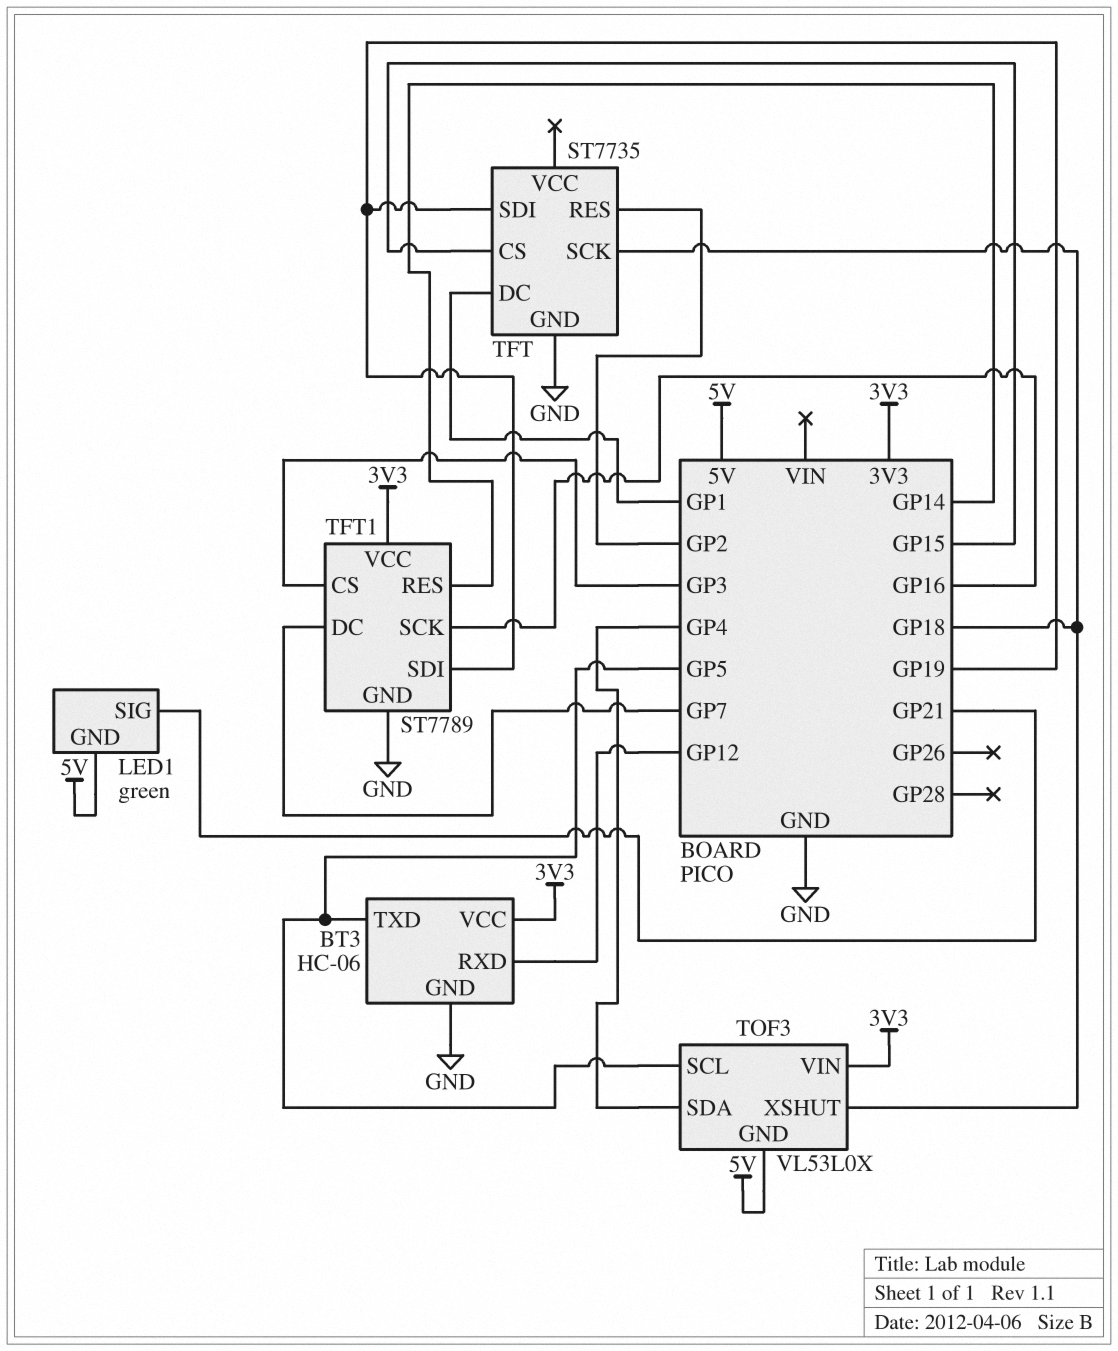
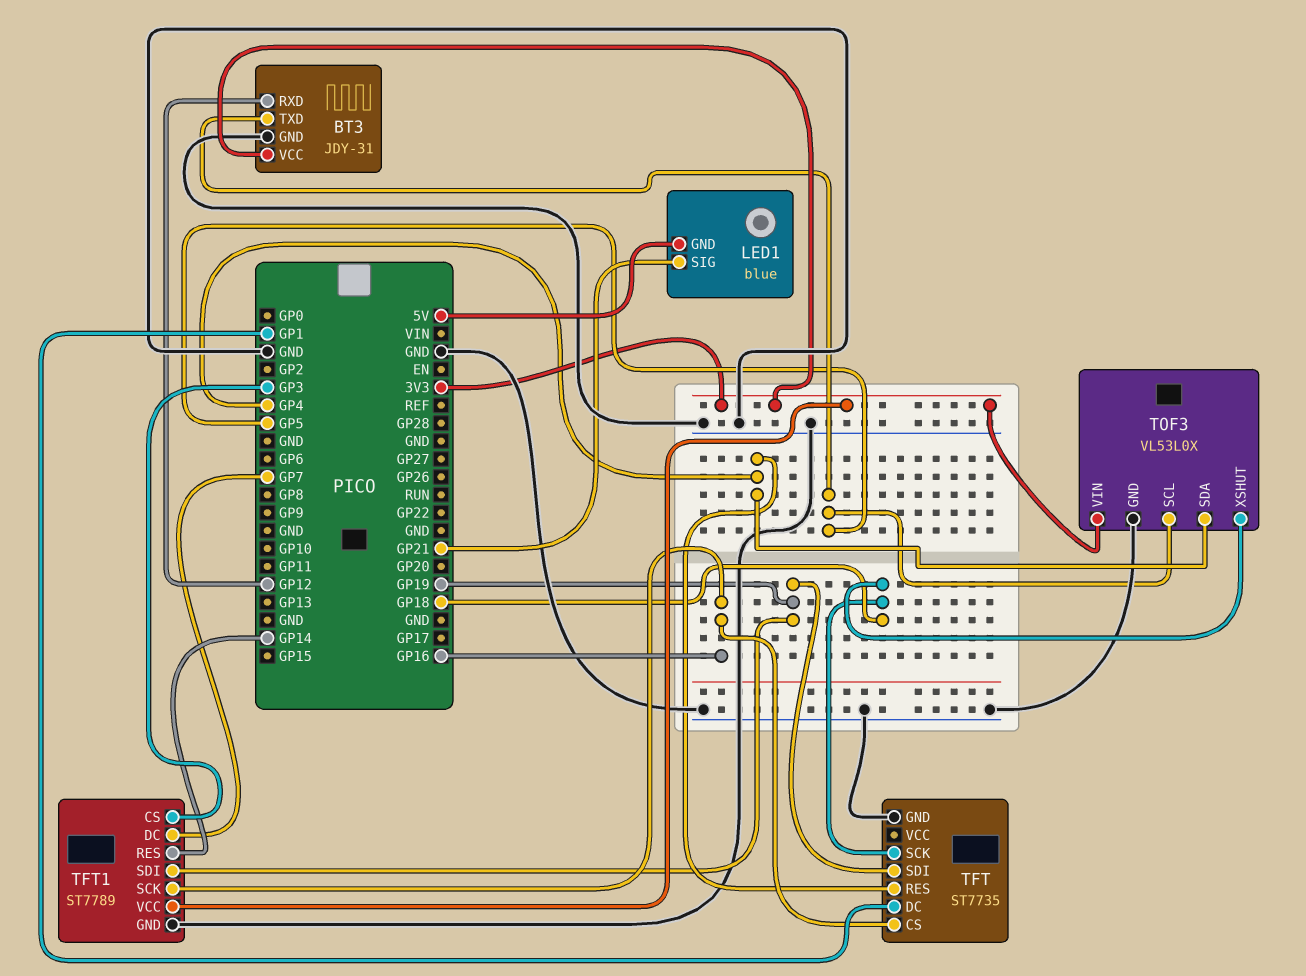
BT3: HC-06 -> JDY-31
LED1: green -> blue
TFT pin CS: GP15 -> GP16
TFT pin RES: GP2 -> GP4
TOF3 pin GND: 5V -> GND

